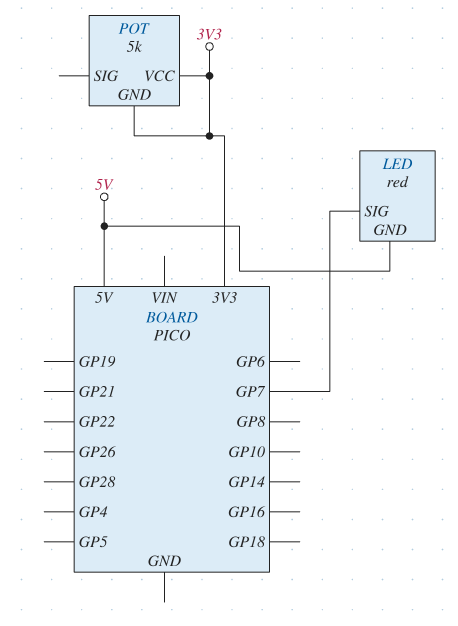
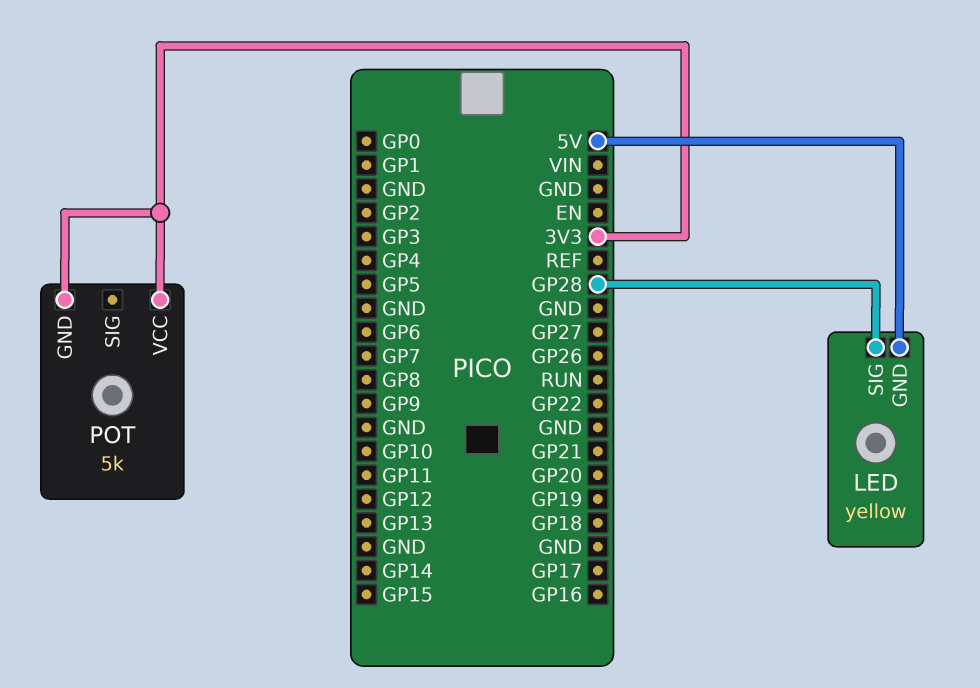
LED: red -> yellow
LED pin SIG: GP7 -> GP28

